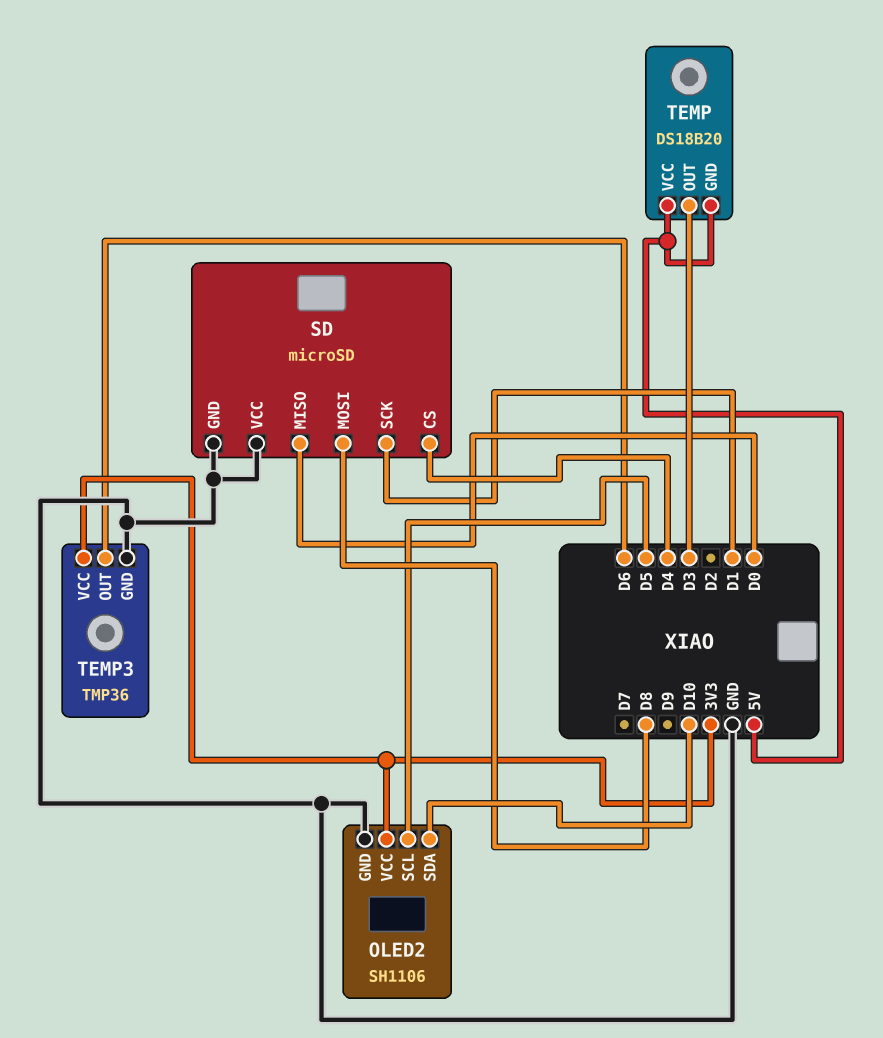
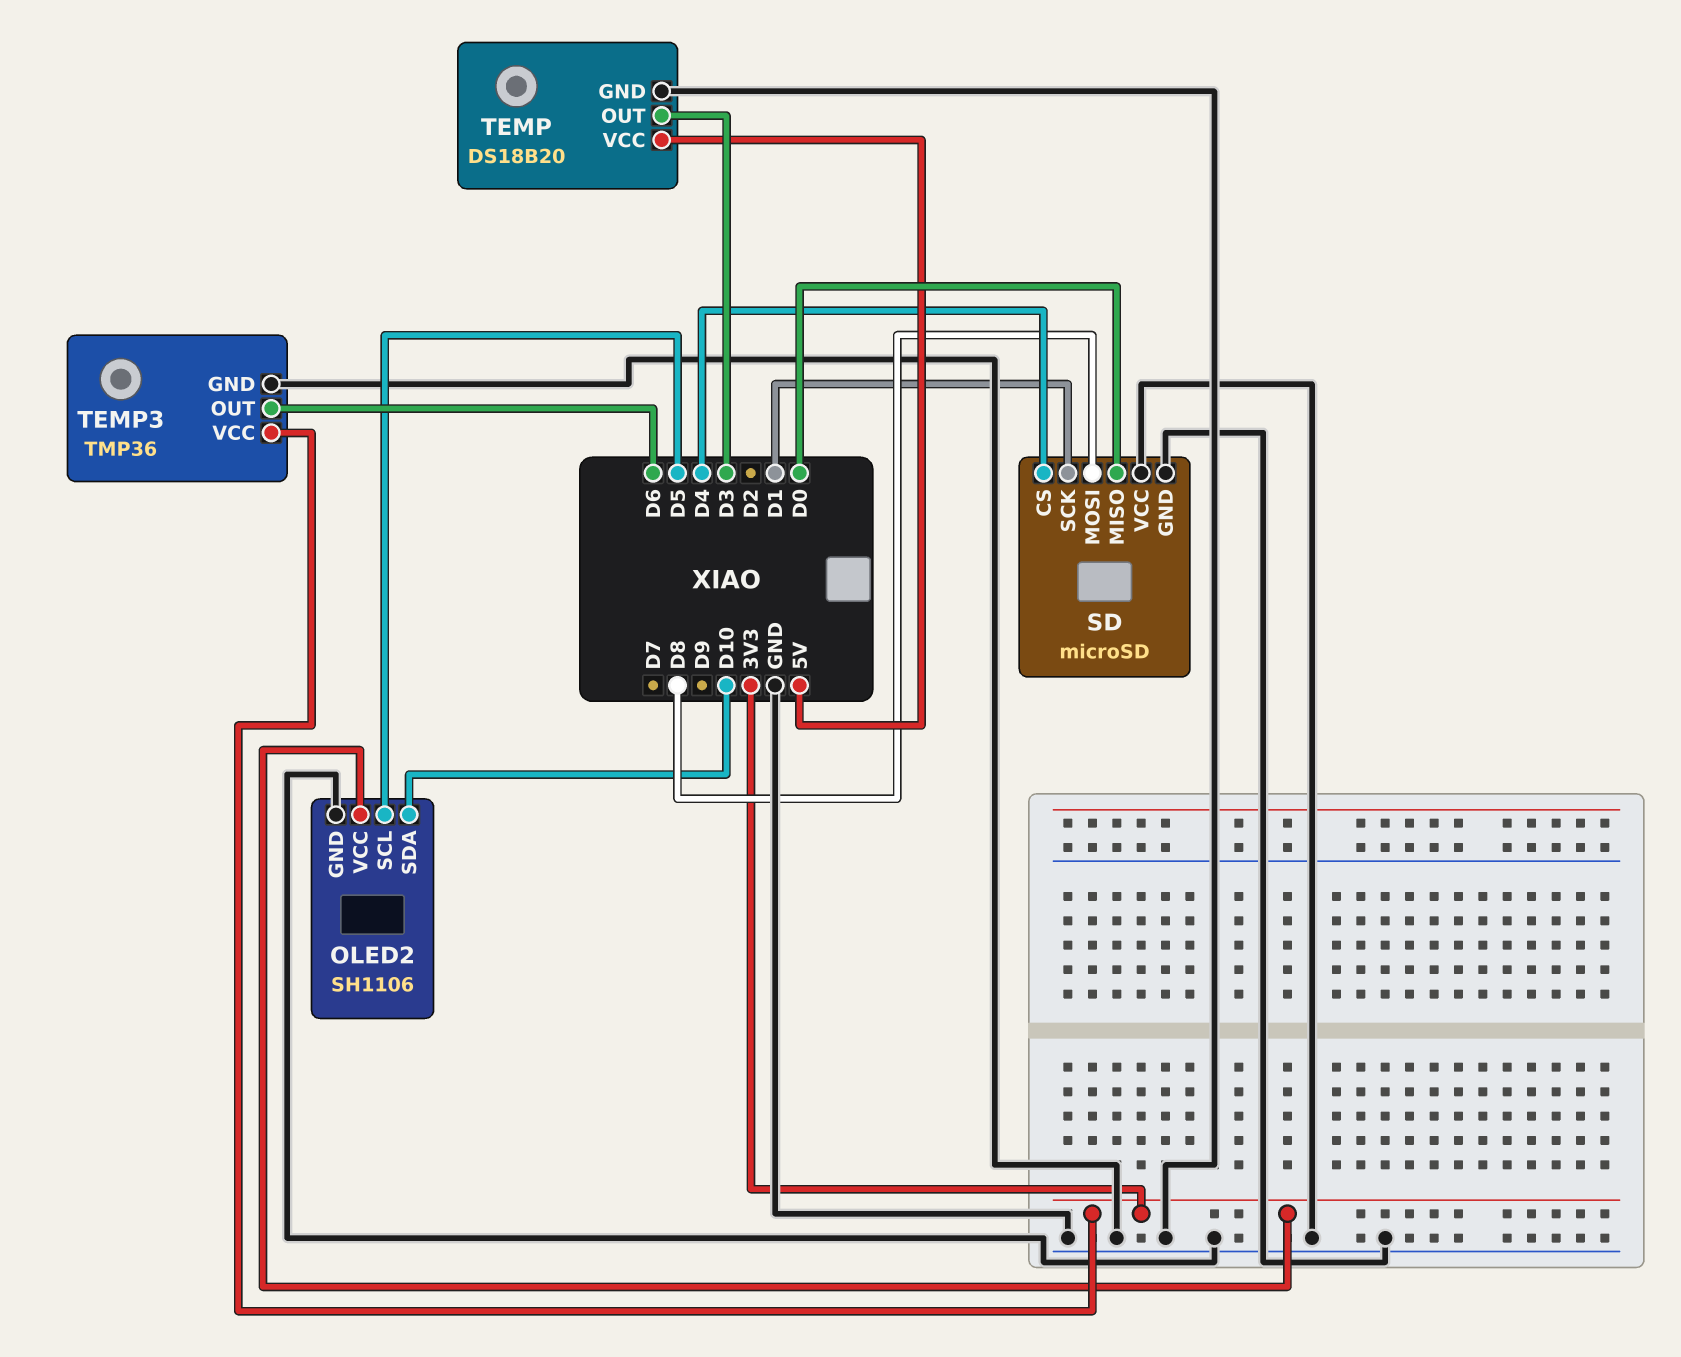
TEMP pin GND: 5V -> GND

